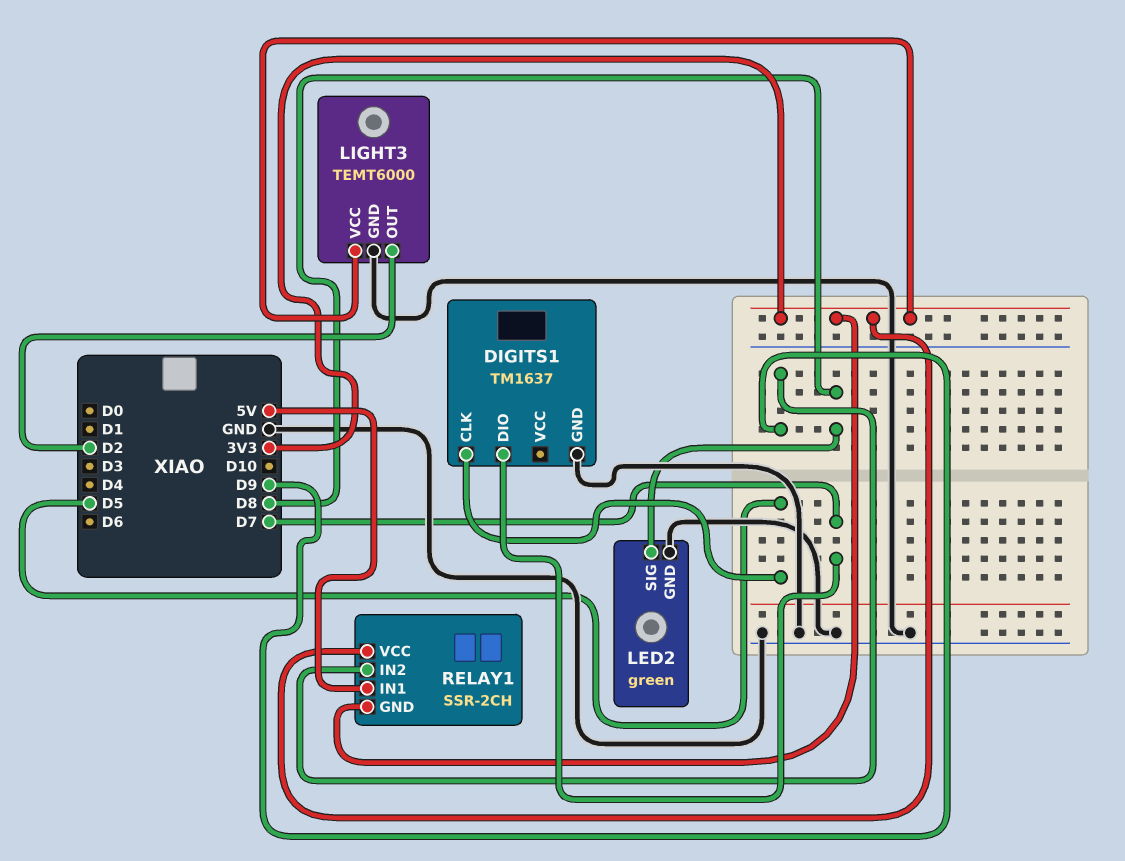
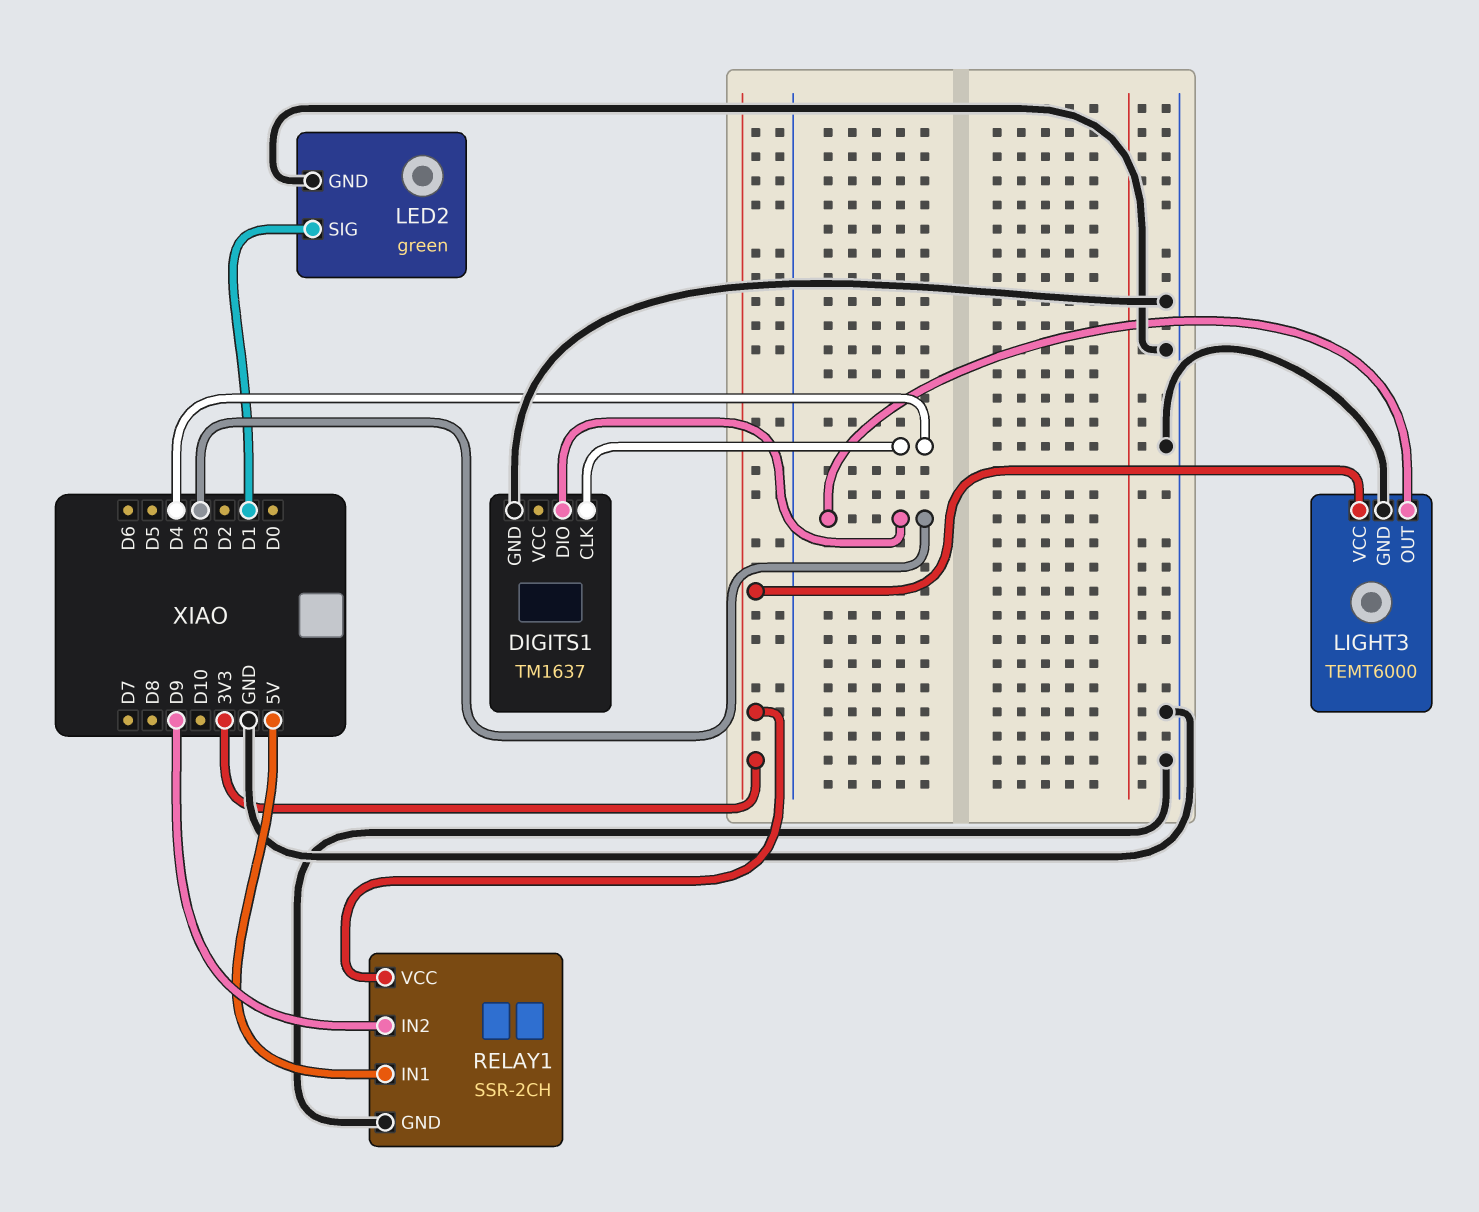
DIGITS1 pin CLK: D5 -> D4
DIGITS1 pin DIO: D7 -> D3
LED2 pin SIG: D8 -> D1
LIGHT3 pin OUT: D2 -> D3
RELAY1 pin GND: 3V3 -> GND

